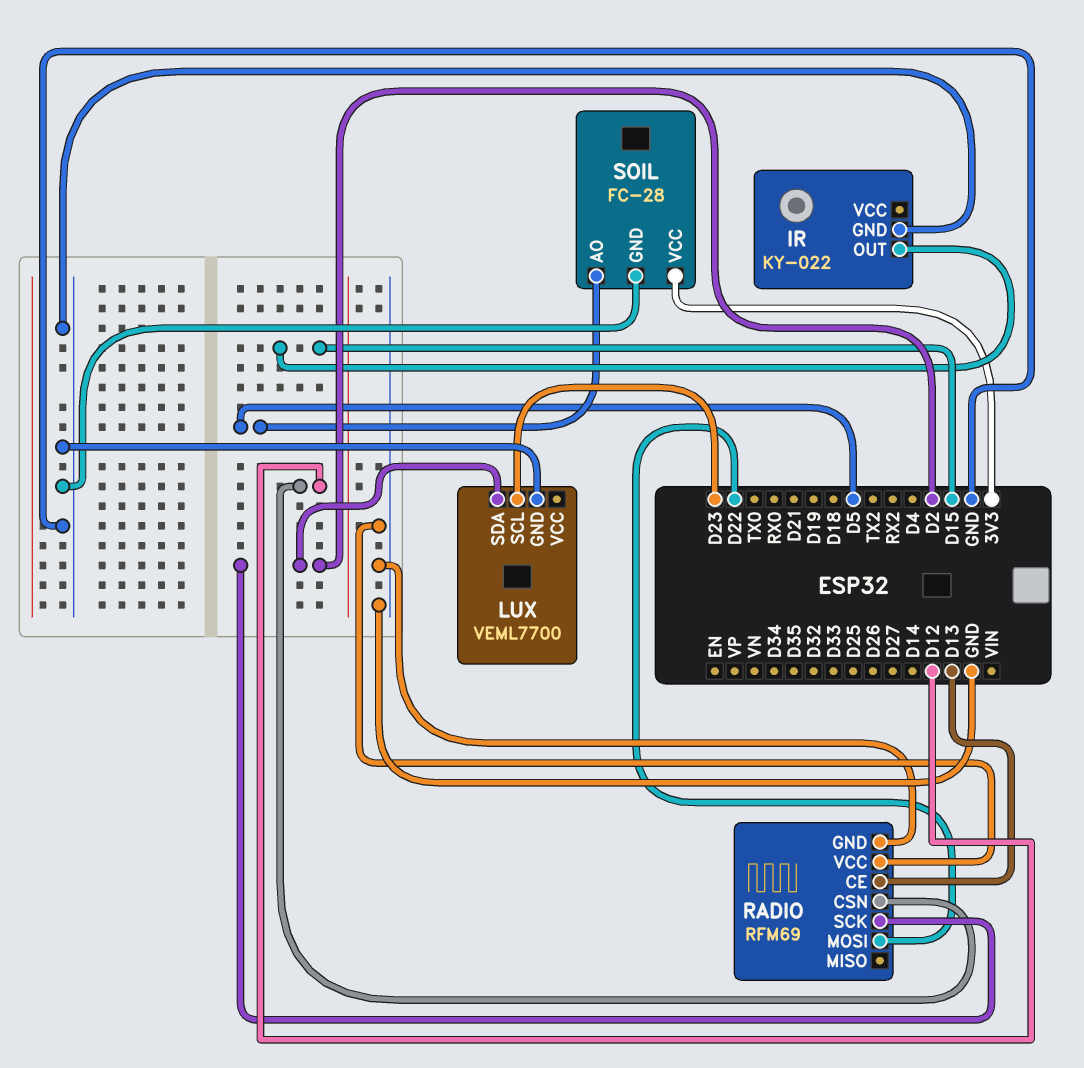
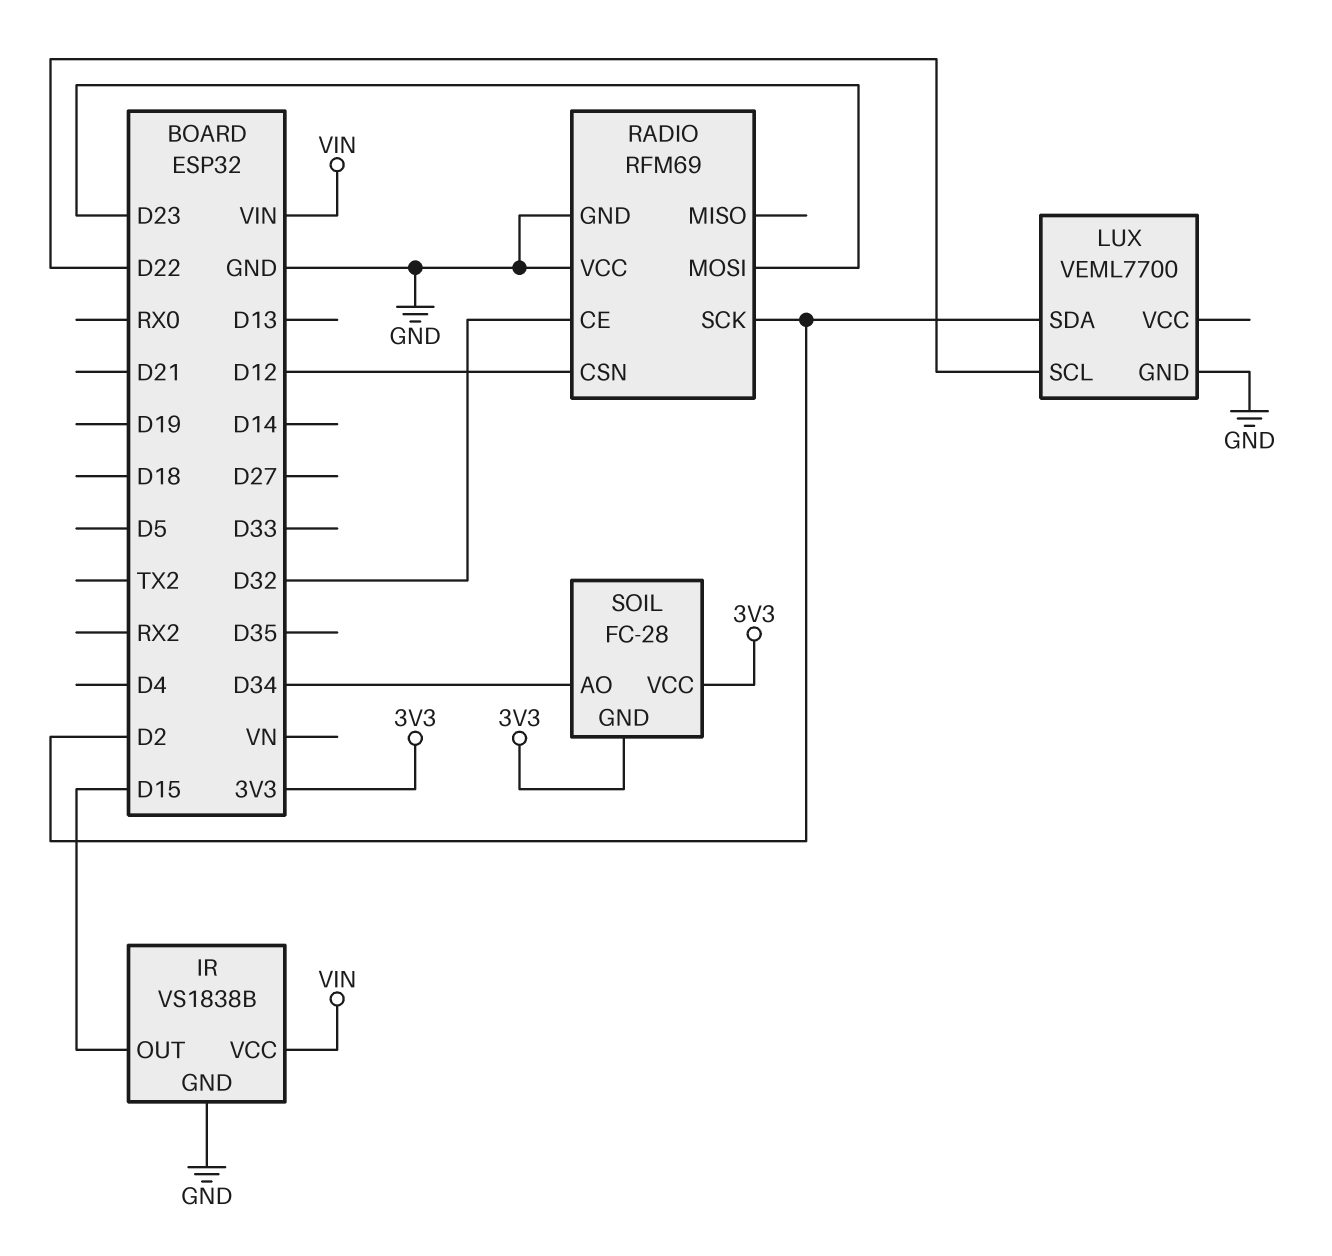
IR: KY-022 -> VS1838B
IR pin VCC: none -> VIN
LUX pin SCL: D23 -> D22
RADIO pin CE: D13 -> D32
RADIO pin MOSI: D22 -> D23
SOIL pin AO: D5 -> D34
SOIL pin GND: GND -> 3V3

